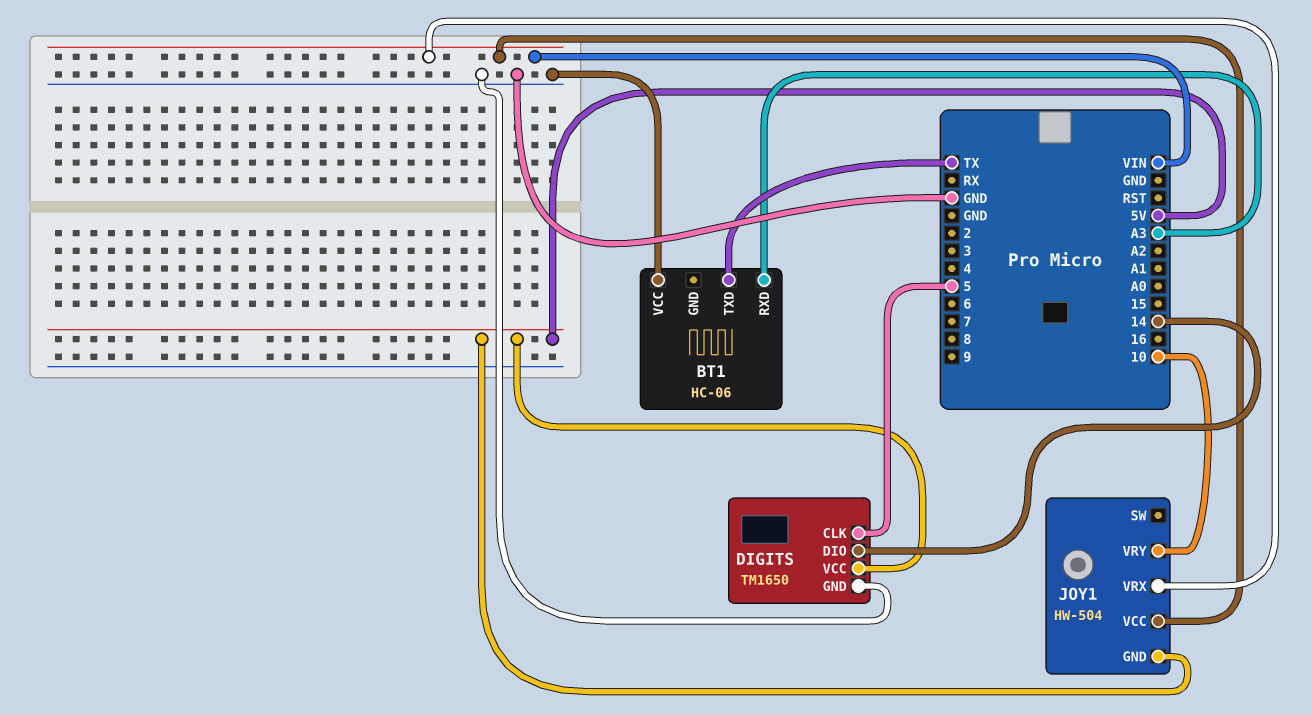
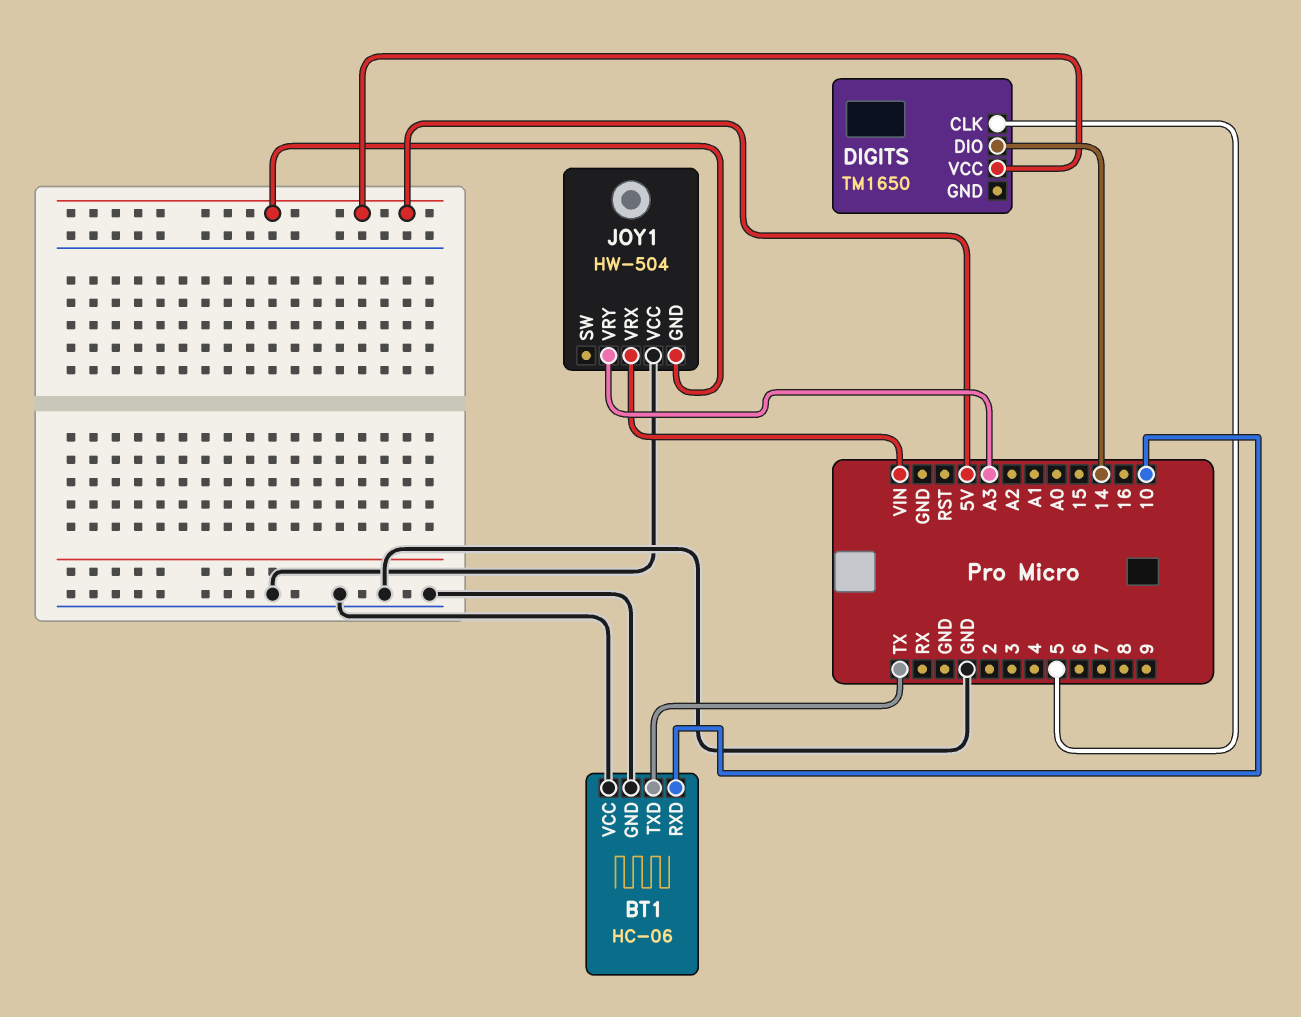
BT1 pin GND: none -> GND
BT1 pin RXD: A3 -> 10
DIGITS pin GND: GND -> none
JOY1 pin VCC: VIN -> GND
JOY1 pin VRY: 10 -> A3

